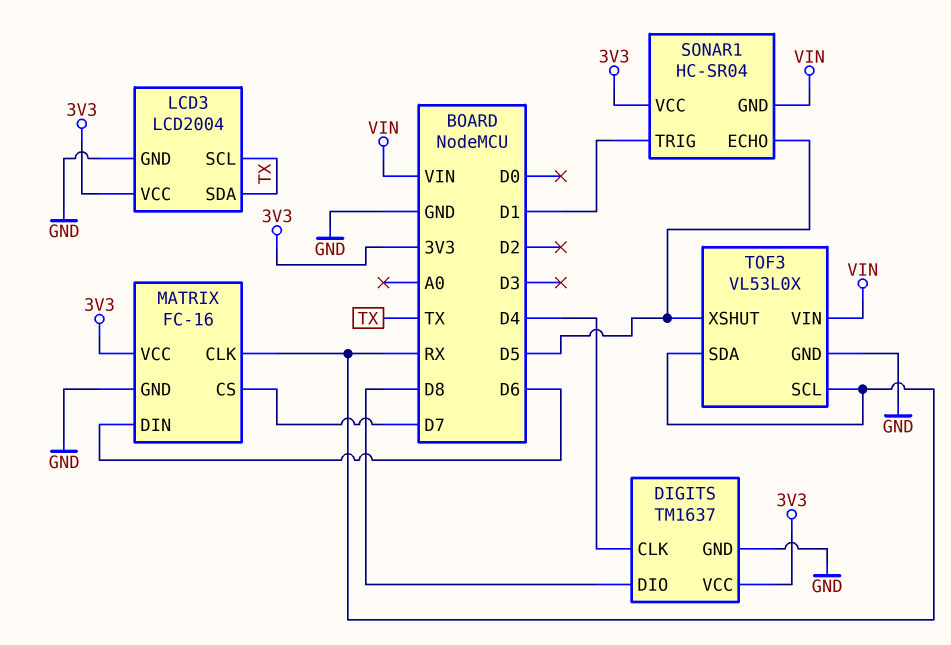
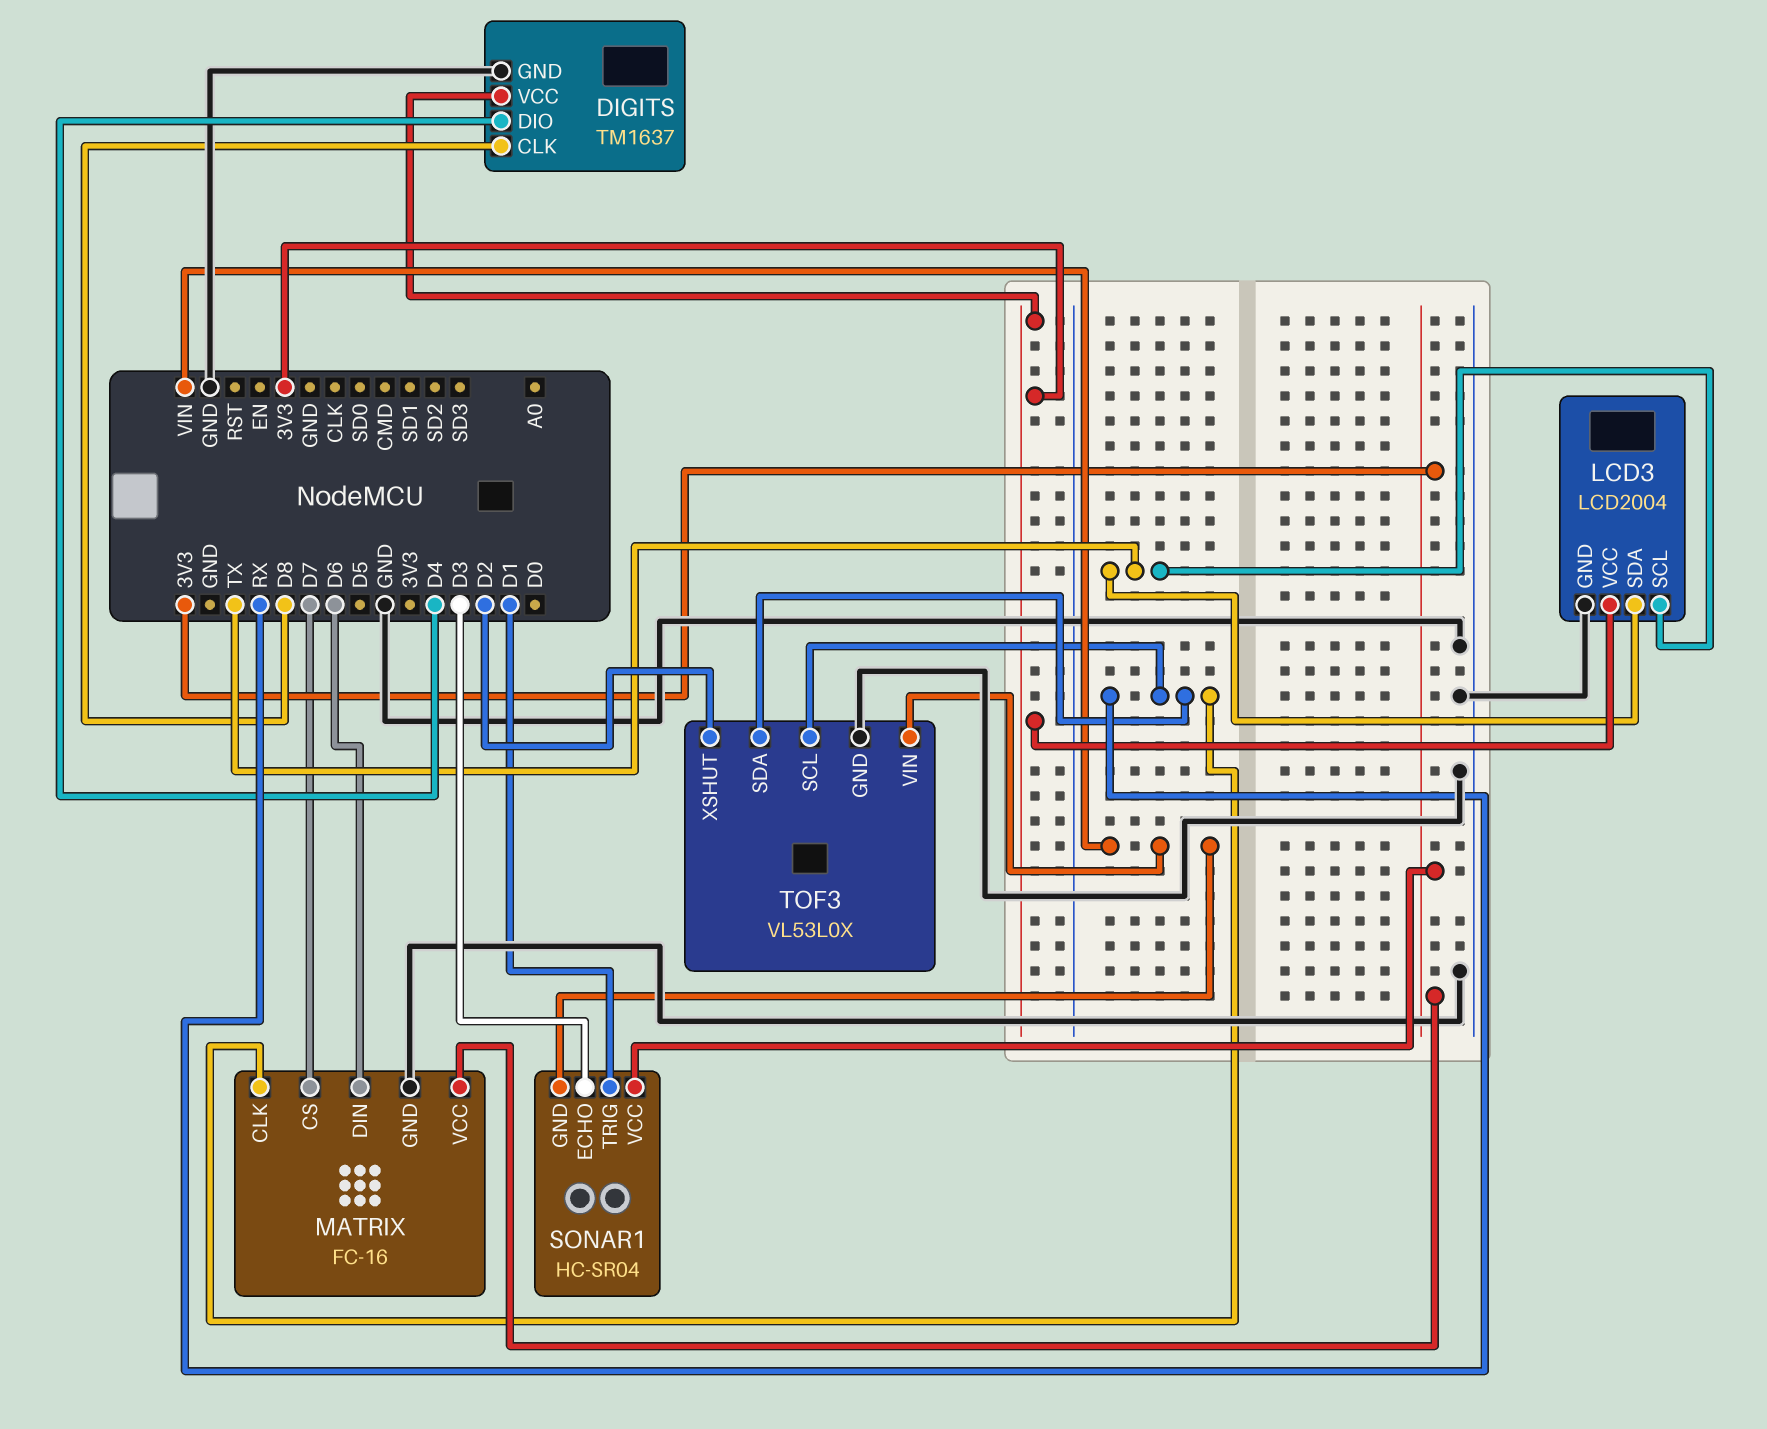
DIGITS pin CLK: D4 -> D8
DIGITS pin DIO: D8 -> D4
SONAR1 pin ECHO: D5 -> D3
TOF3 pin XSHUT: D5 -> D2

